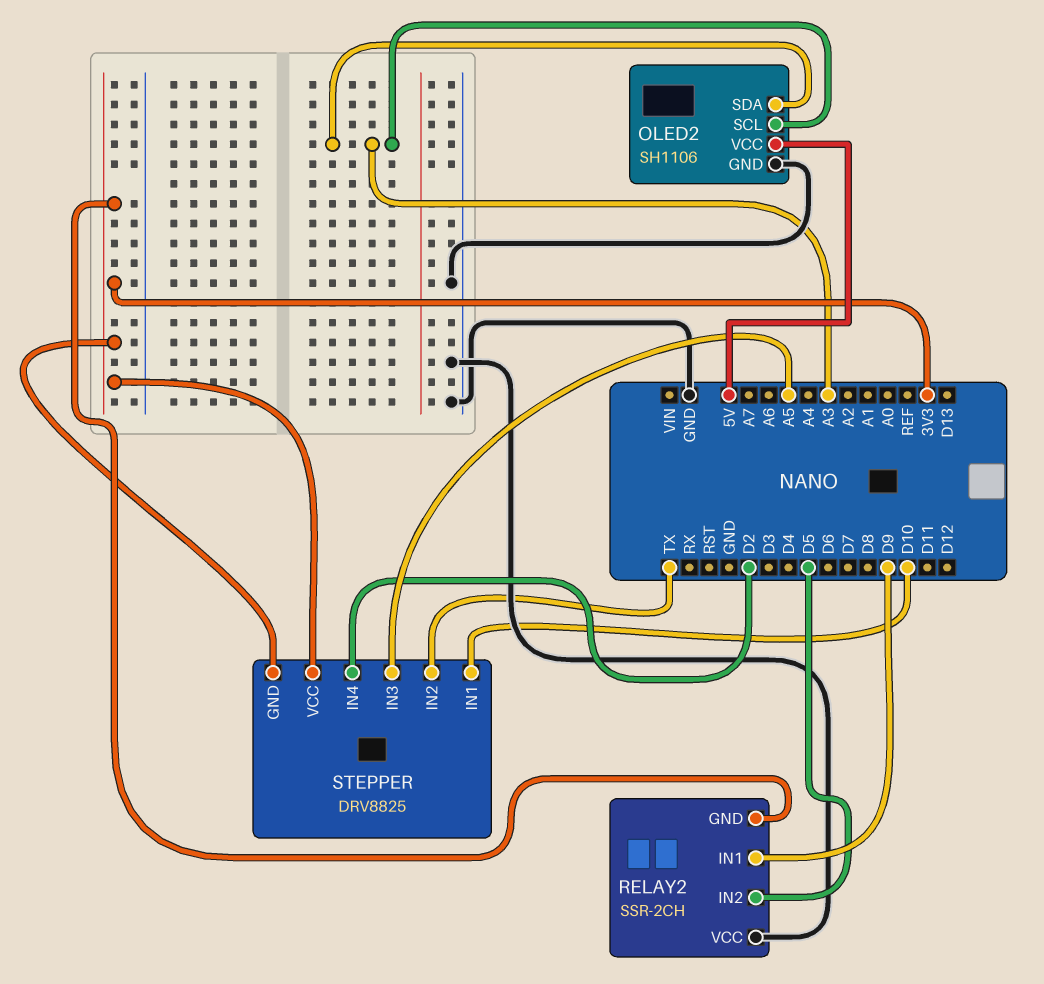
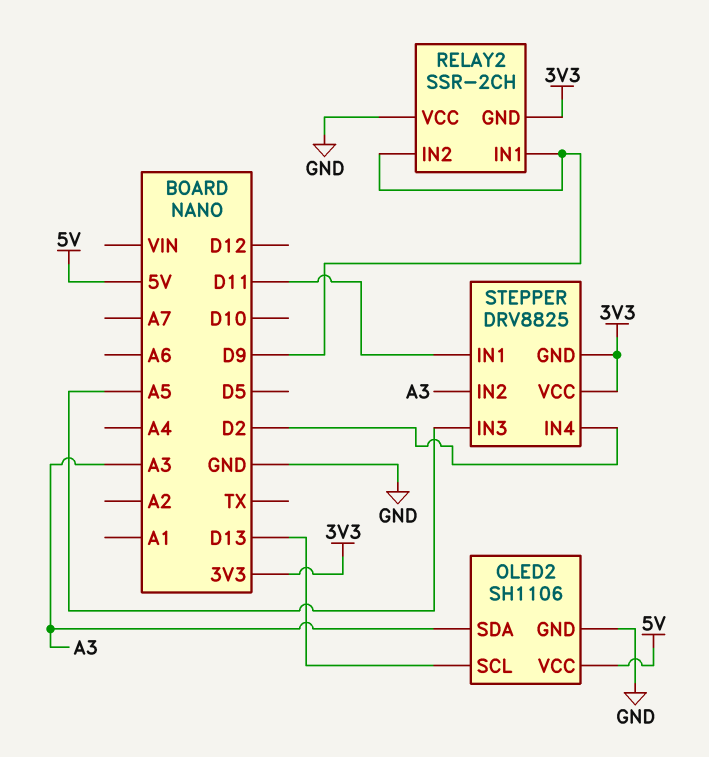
OLED2 pin SCL: A3 -> D13
RELAY2 pin IN2: D5 -> D9
STEPPER pin IN1: D10 -> D11
STEPPER pin IN2: TX -> A3

